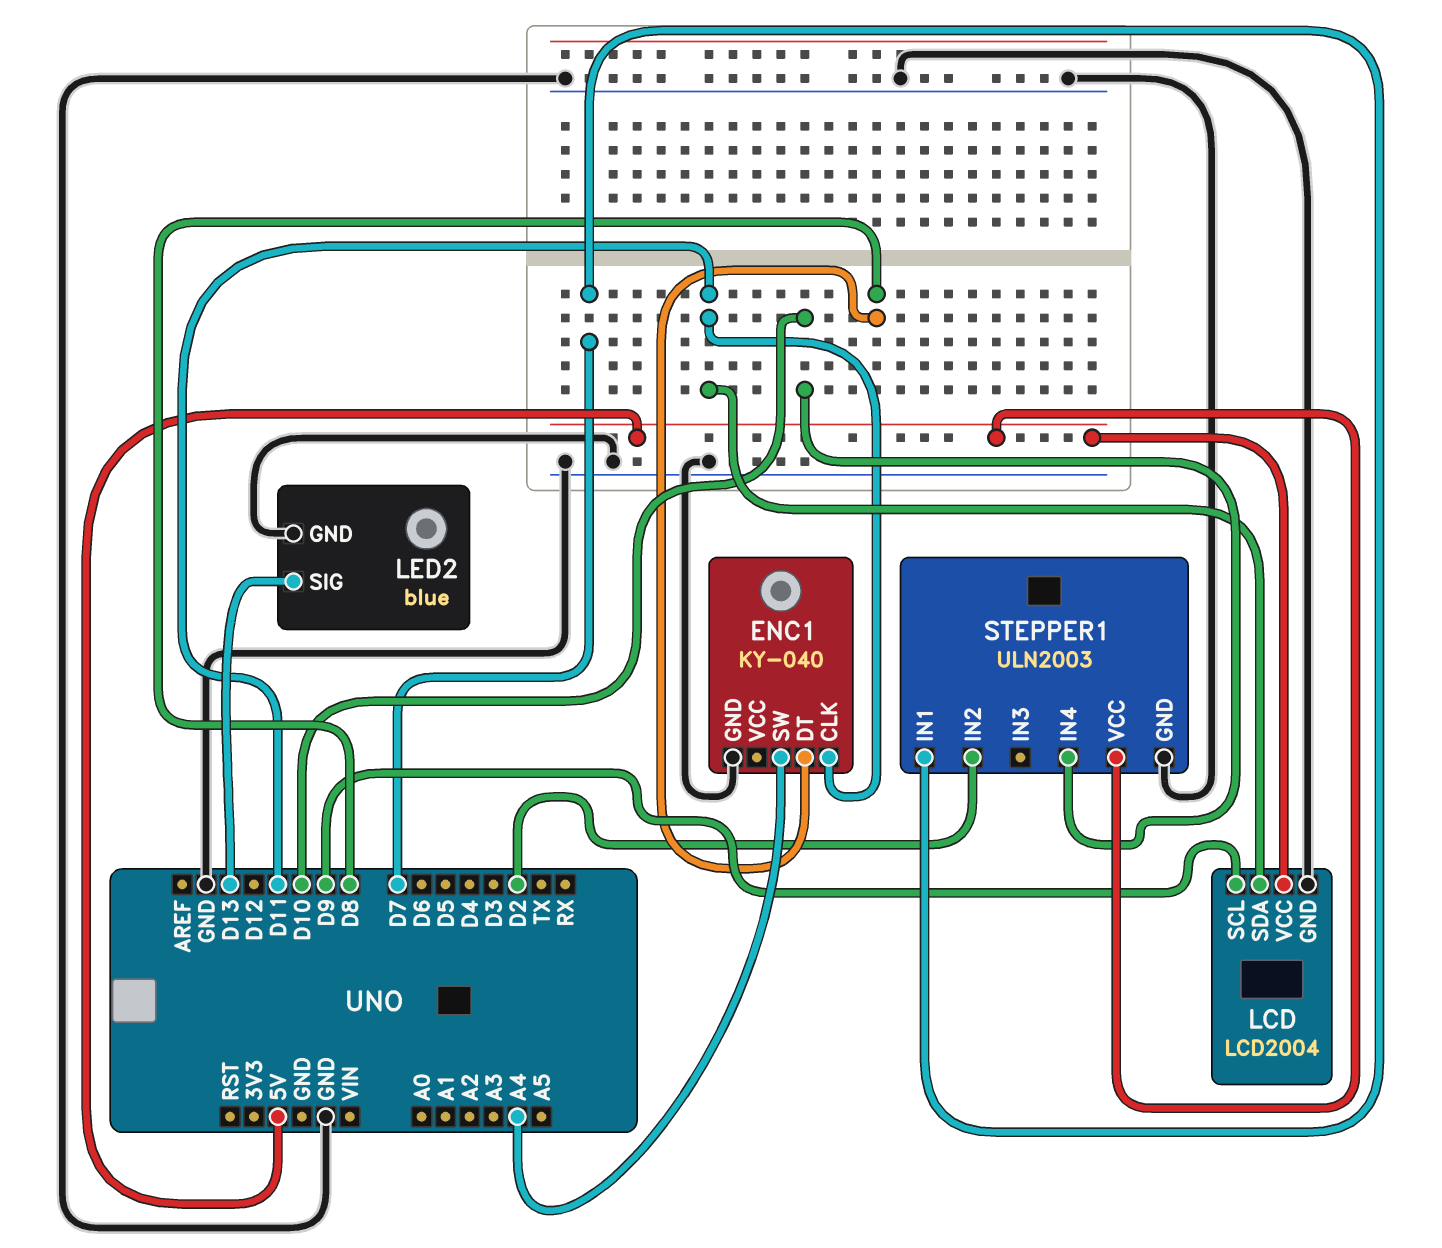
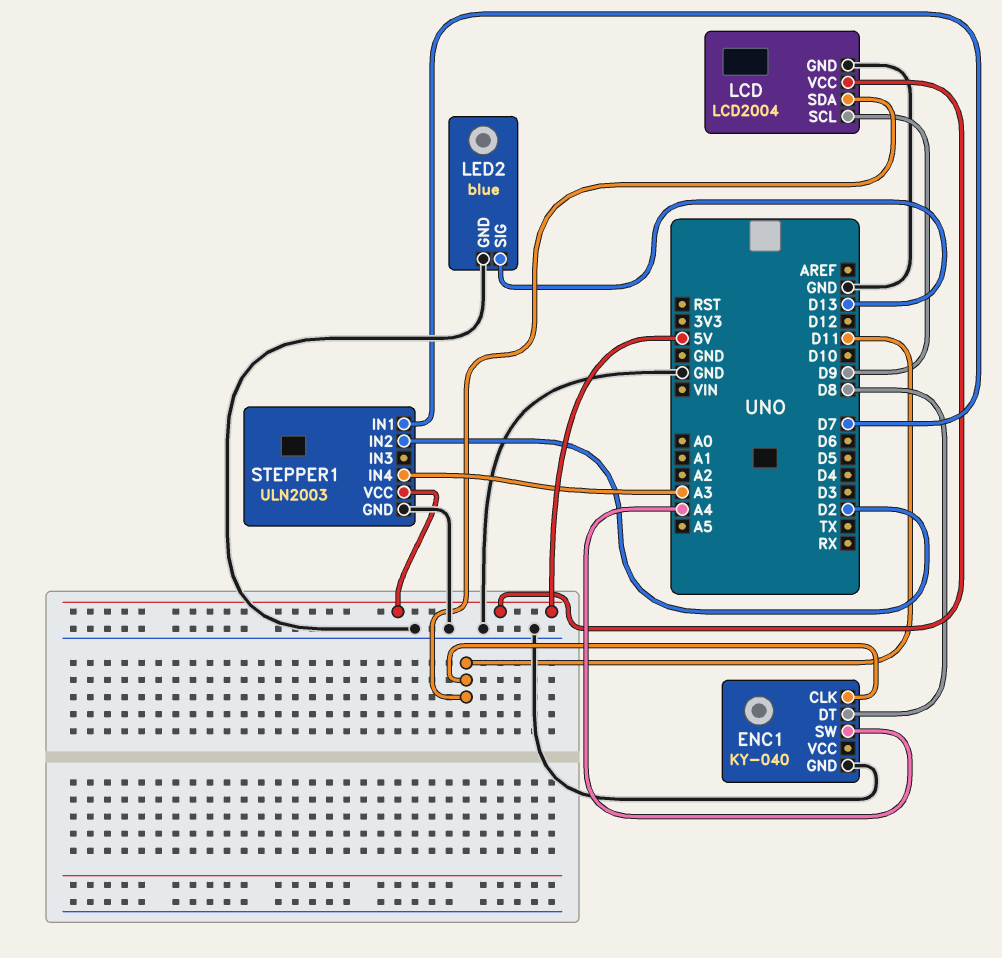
STEPPER1 pin IN4: D10 -> A3

